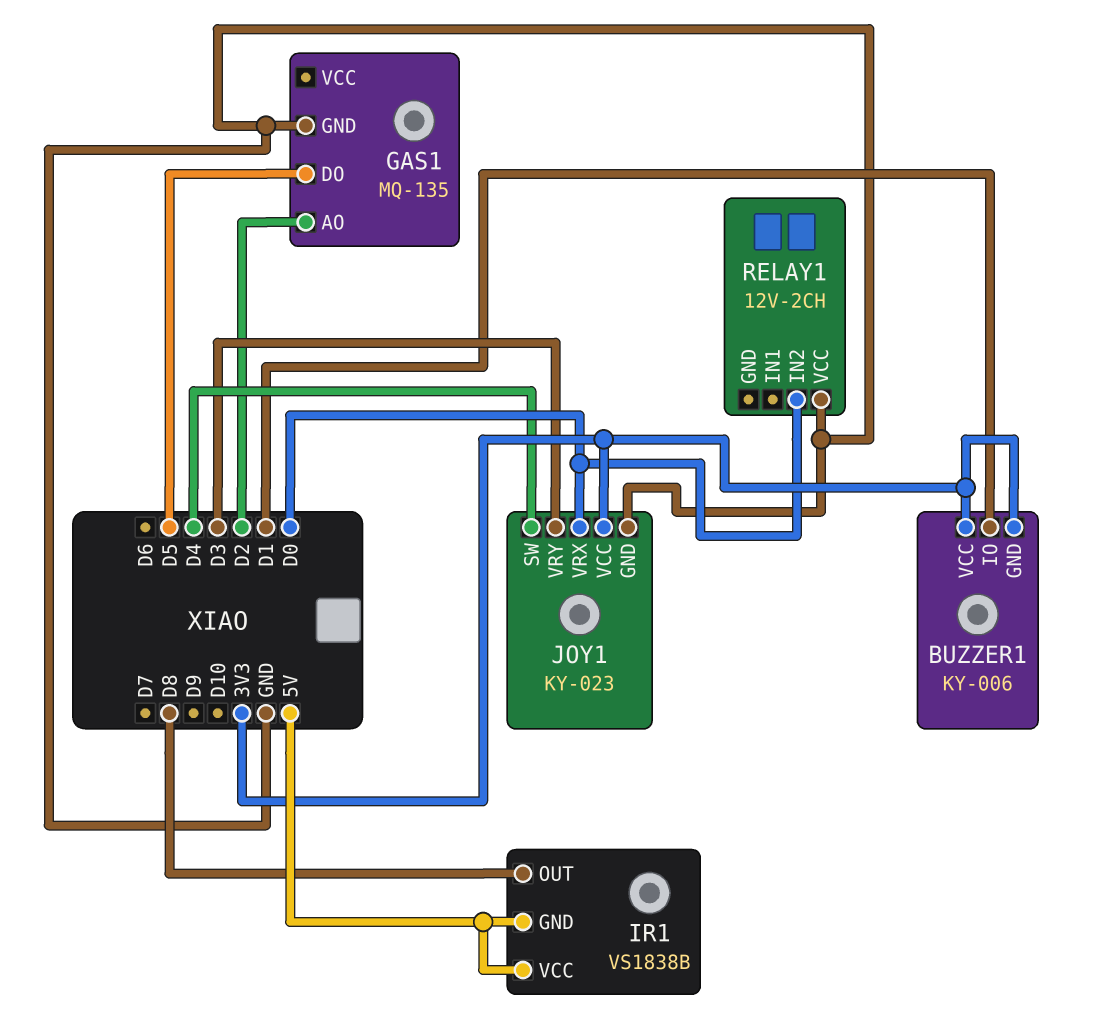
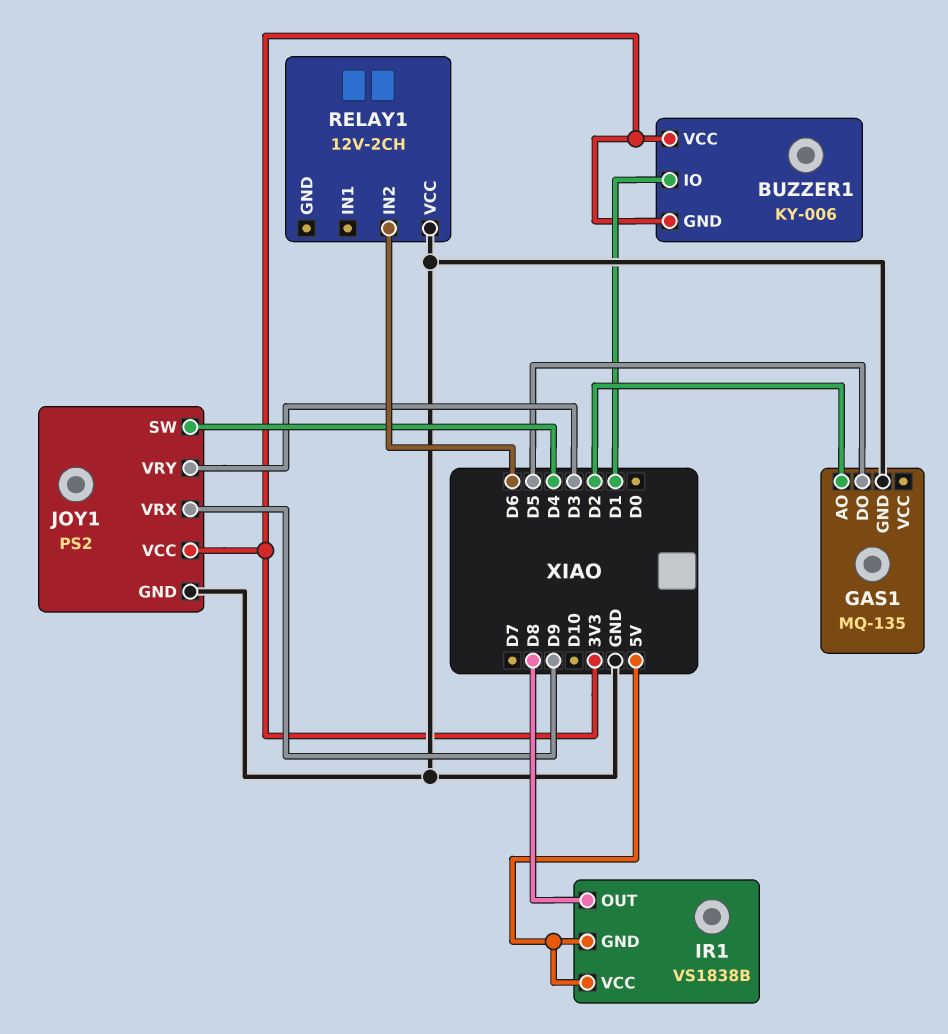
JOY1: KY-023 -> PS2
JOY1 pin VRX: D0 -> D9
RELAY1 pin IN2: D0 -> D6

